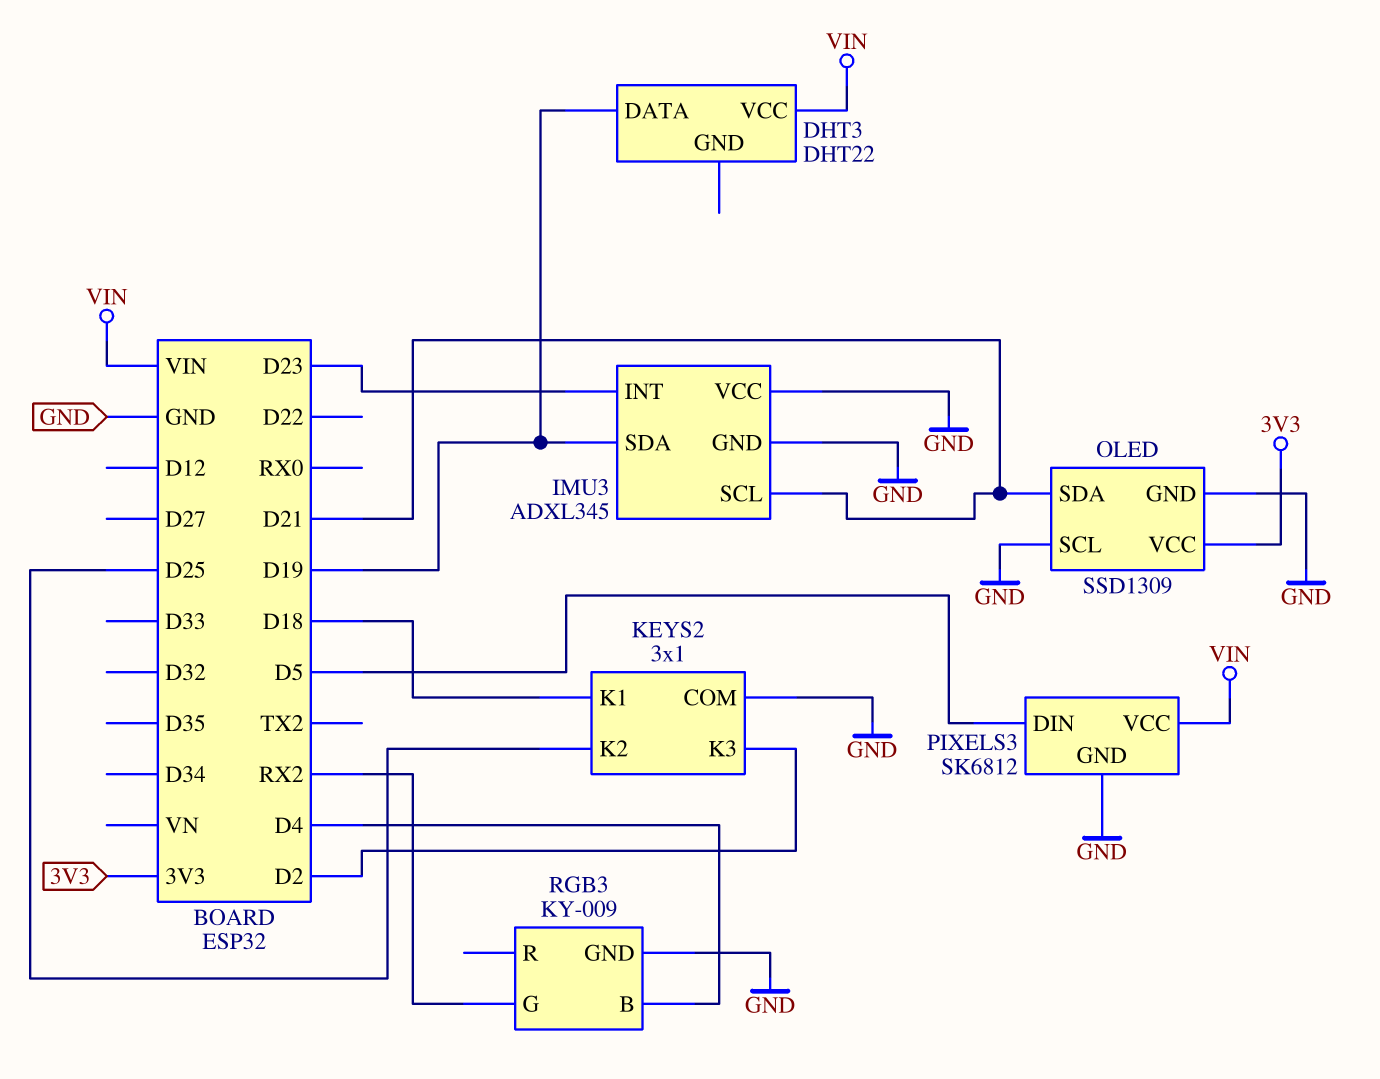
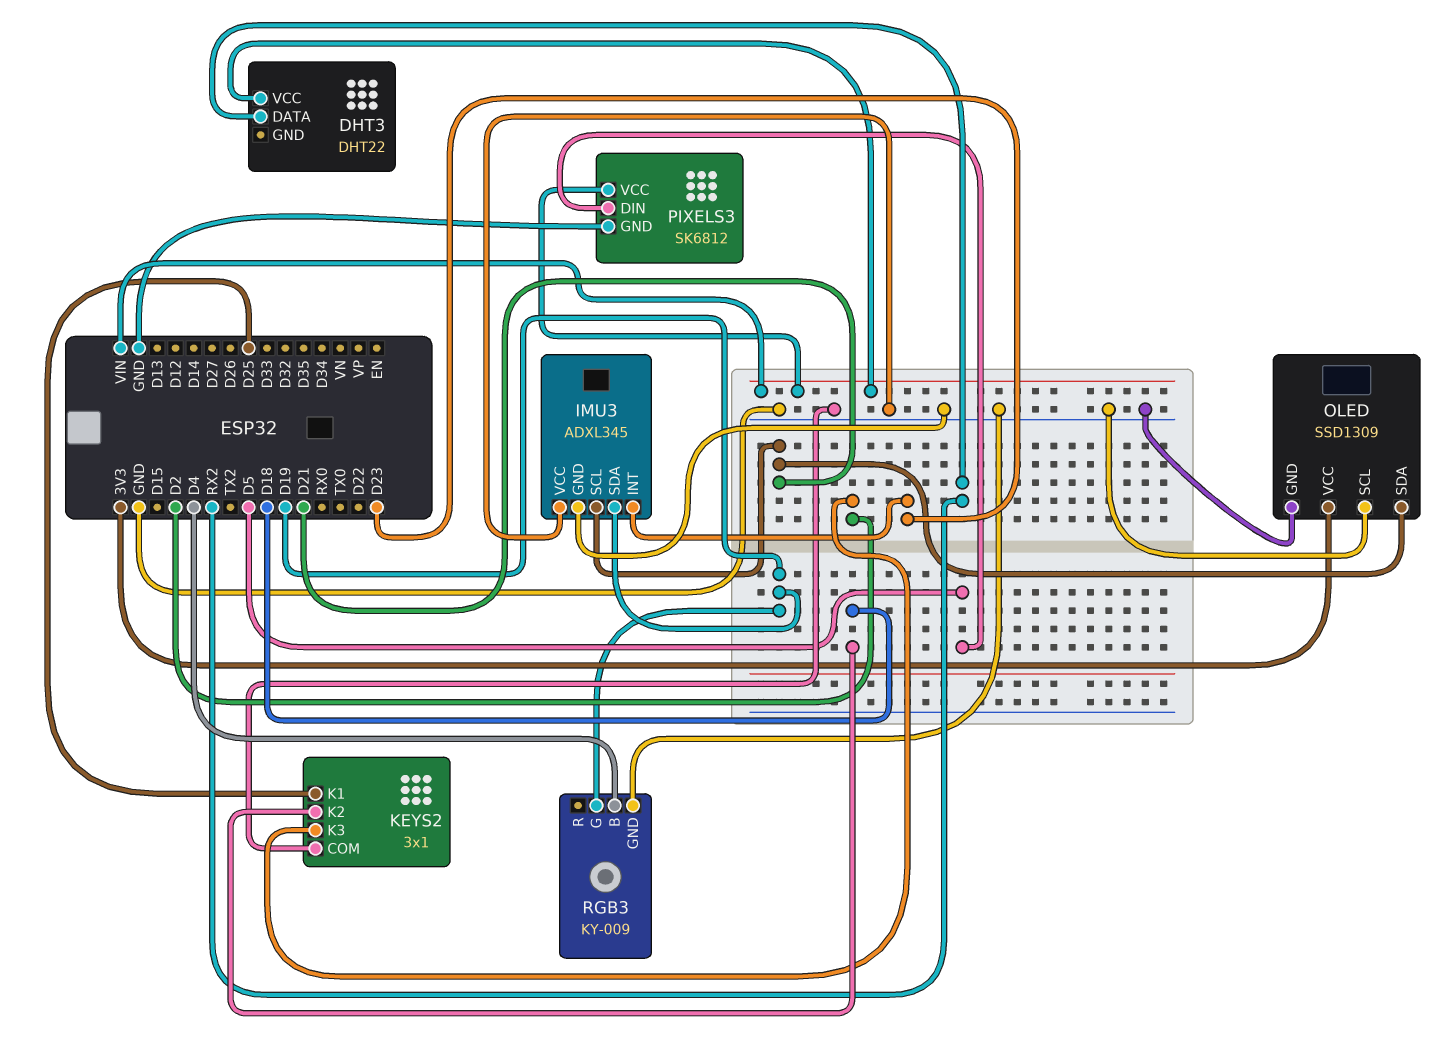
DHT3 pin DATA: D19 -> RX2
KEYS2 pin K1: D18 -> D25
KEYS2 pin K2: D25 -> D18
RGB3 pin G: RX2 -> D19

